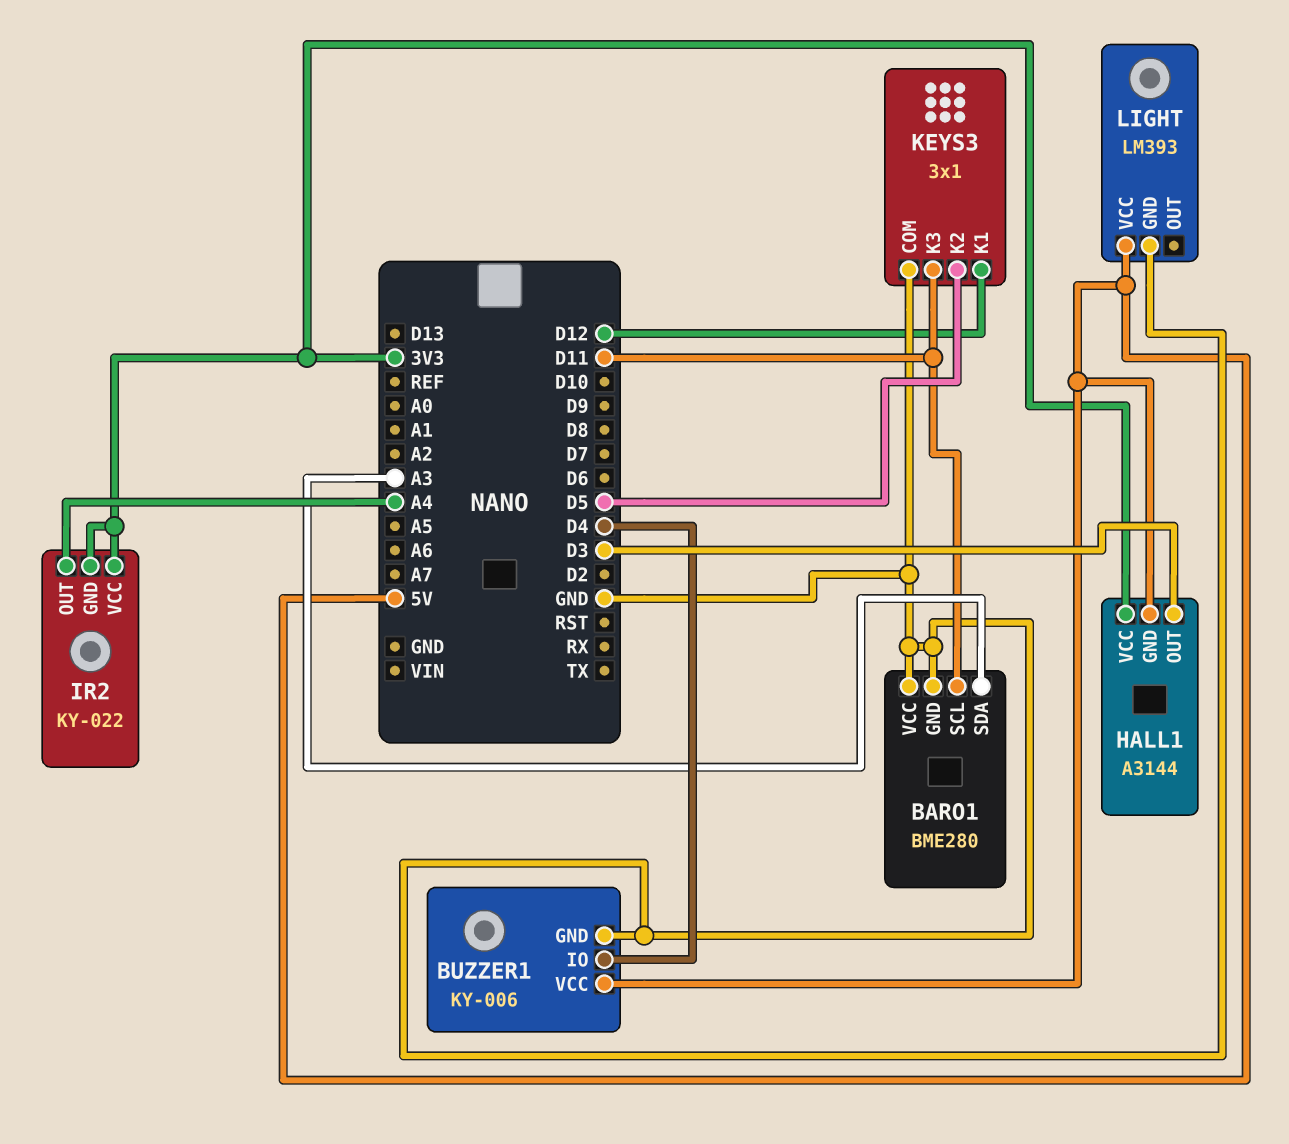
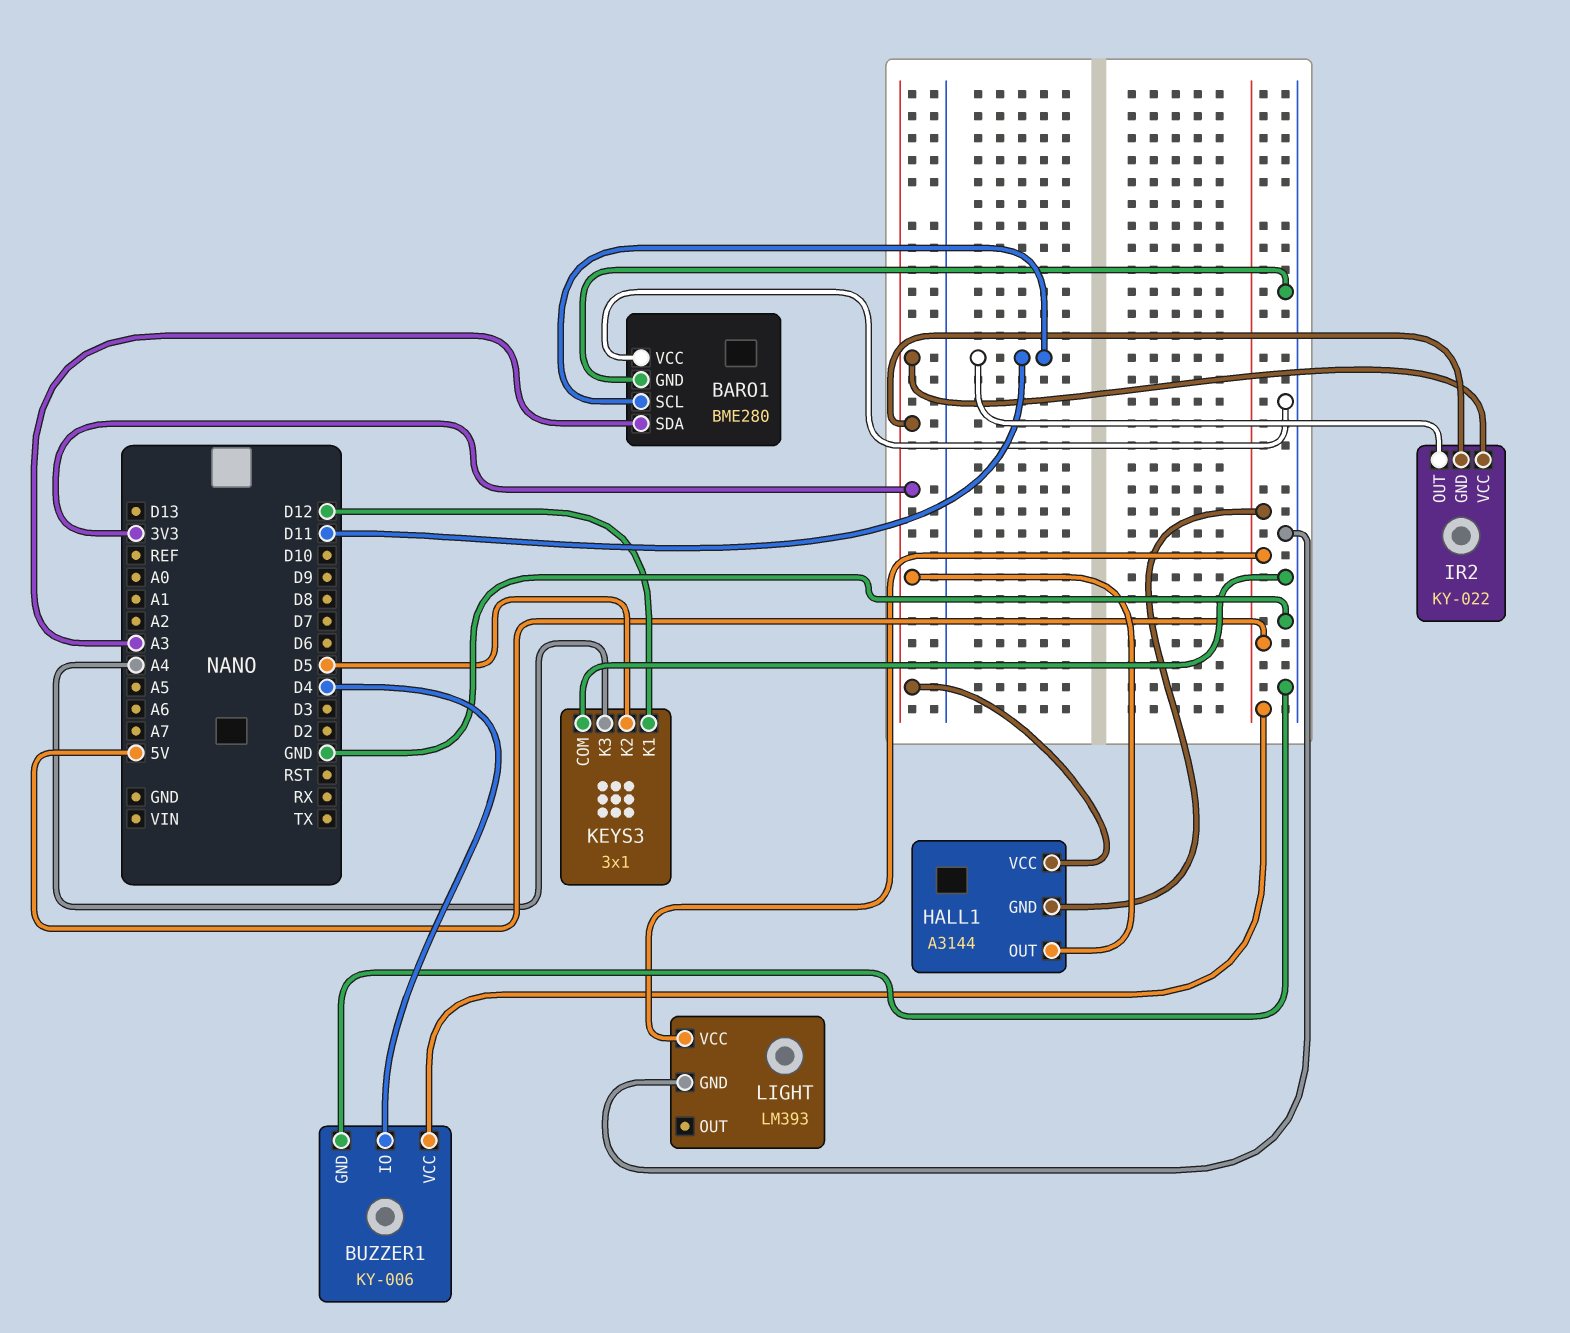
HALL1 pin OUT: D3 -> 3V3
IR2 pin OUT: A4 -> D11
KEYS3 pin K3: D11 -> A4

